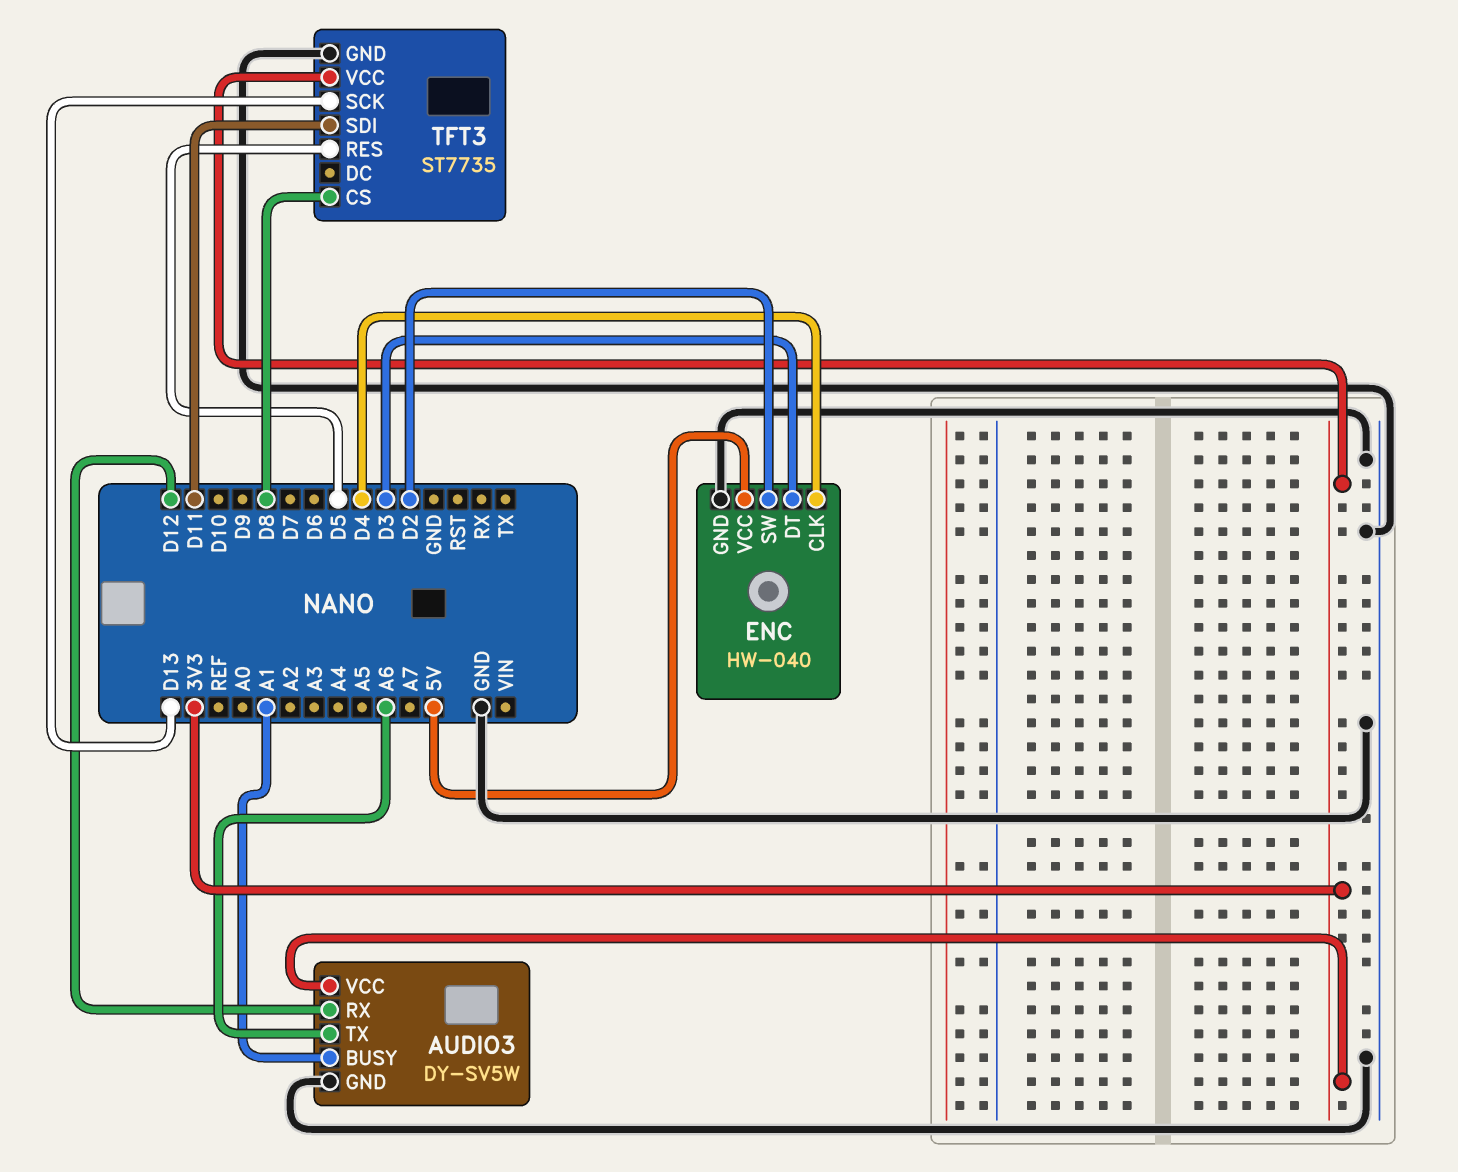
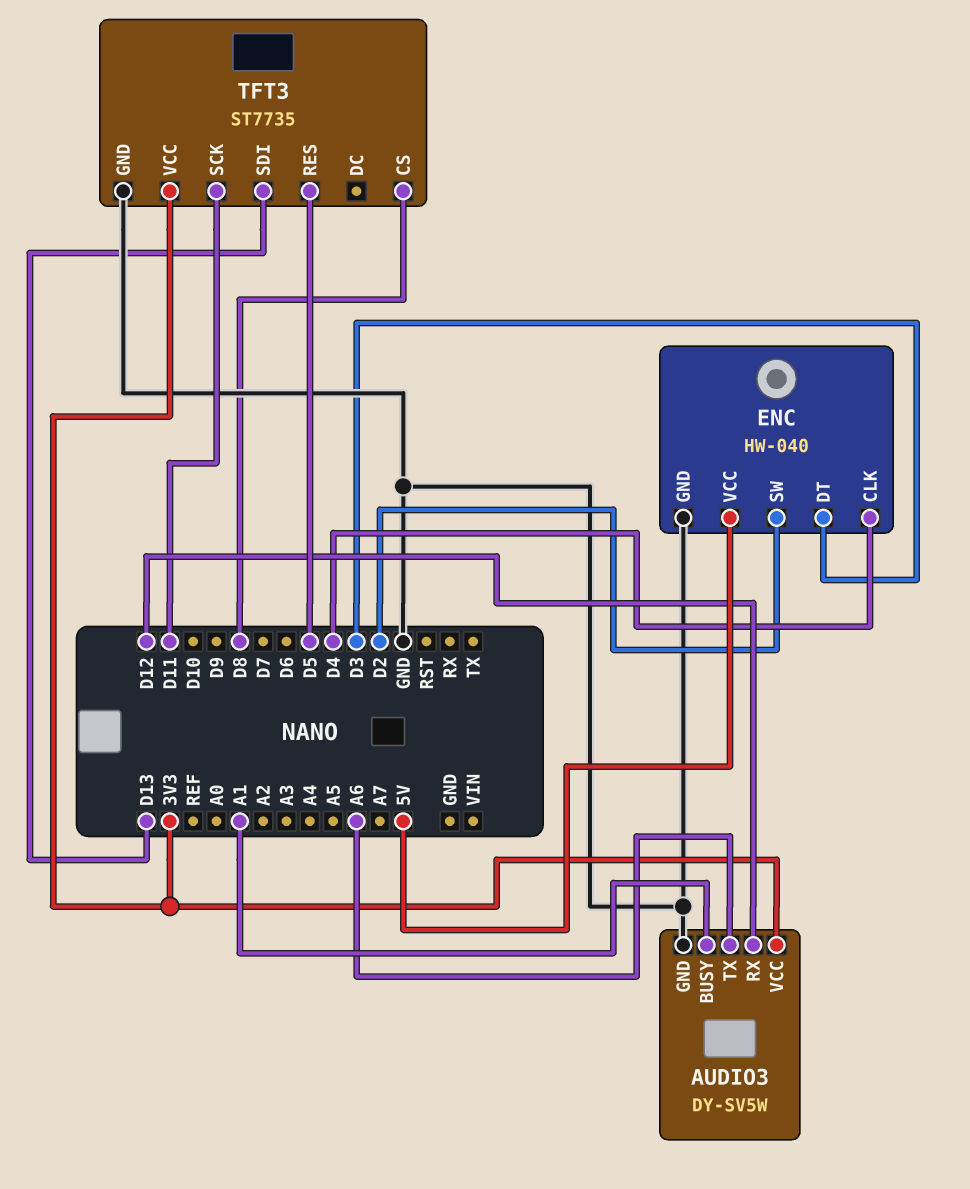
TFT3 pin SCK: D13 -> D11
TFT3 pin SDI: D11 -> D13

